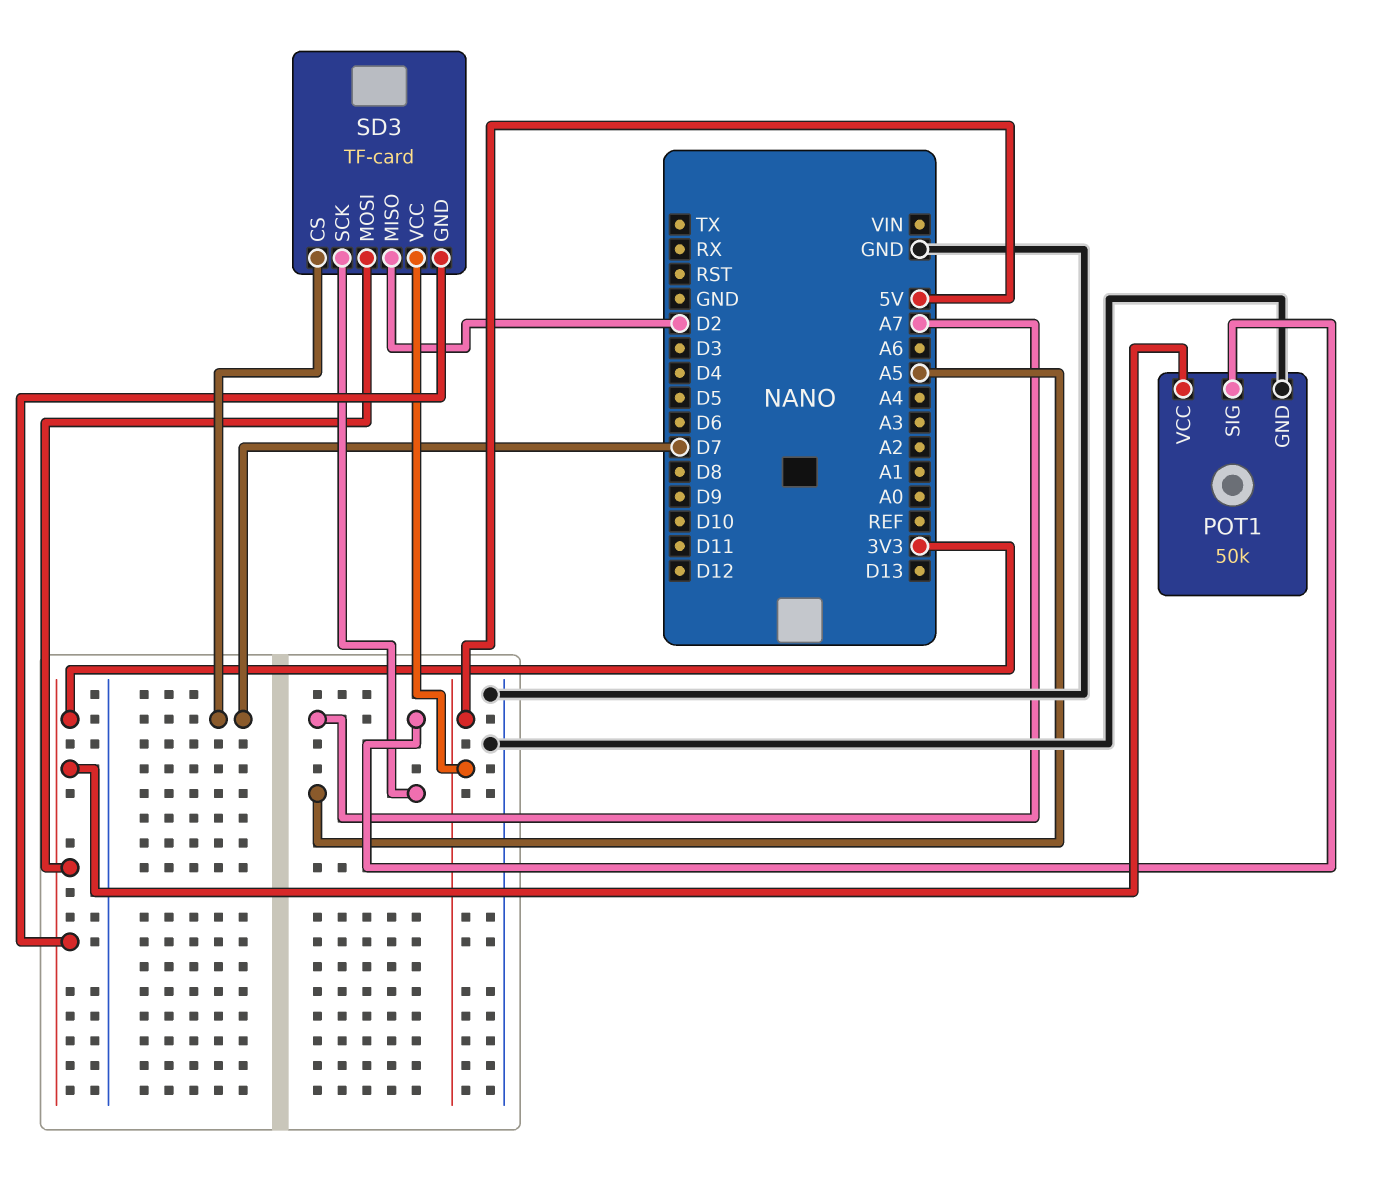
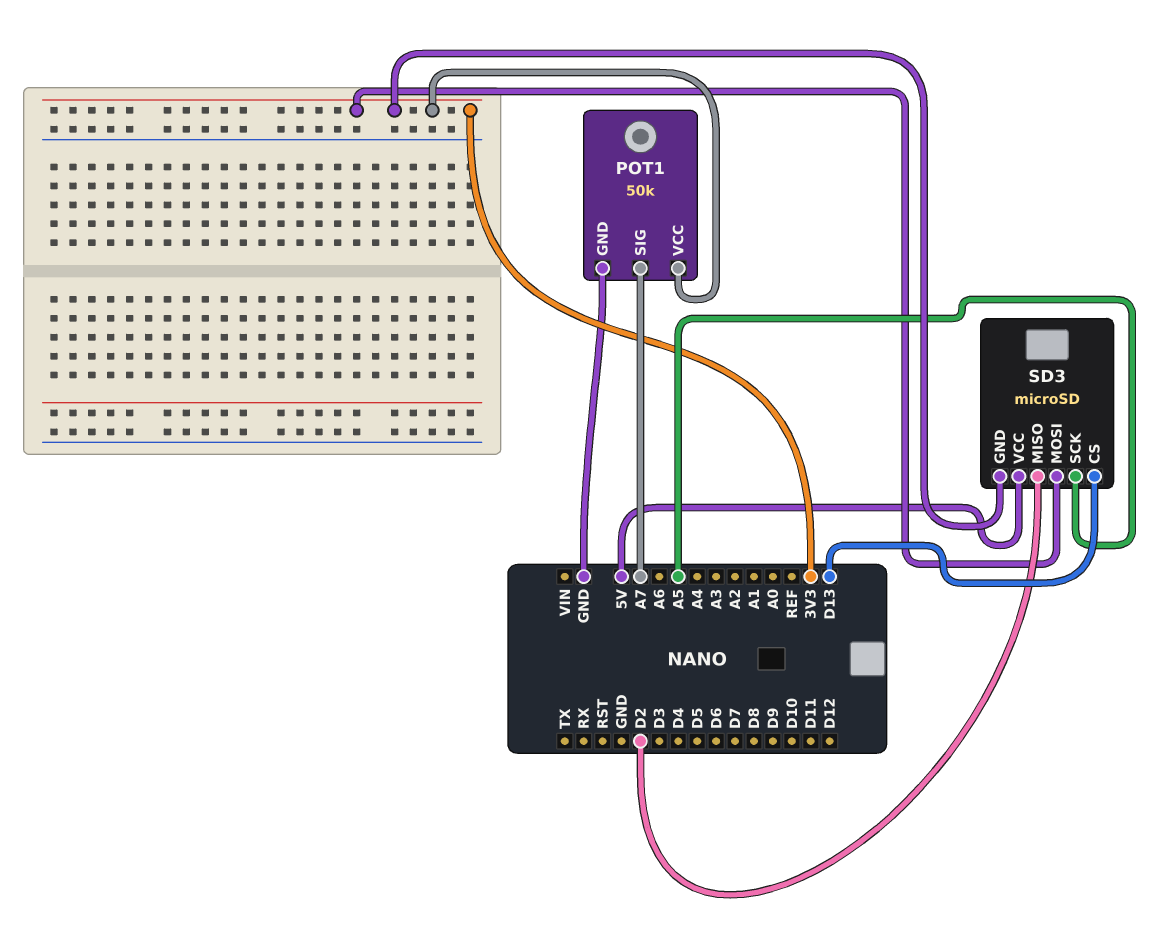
SD3: TF-card -> microSD
SD3 pin CS: D7 -> D13

